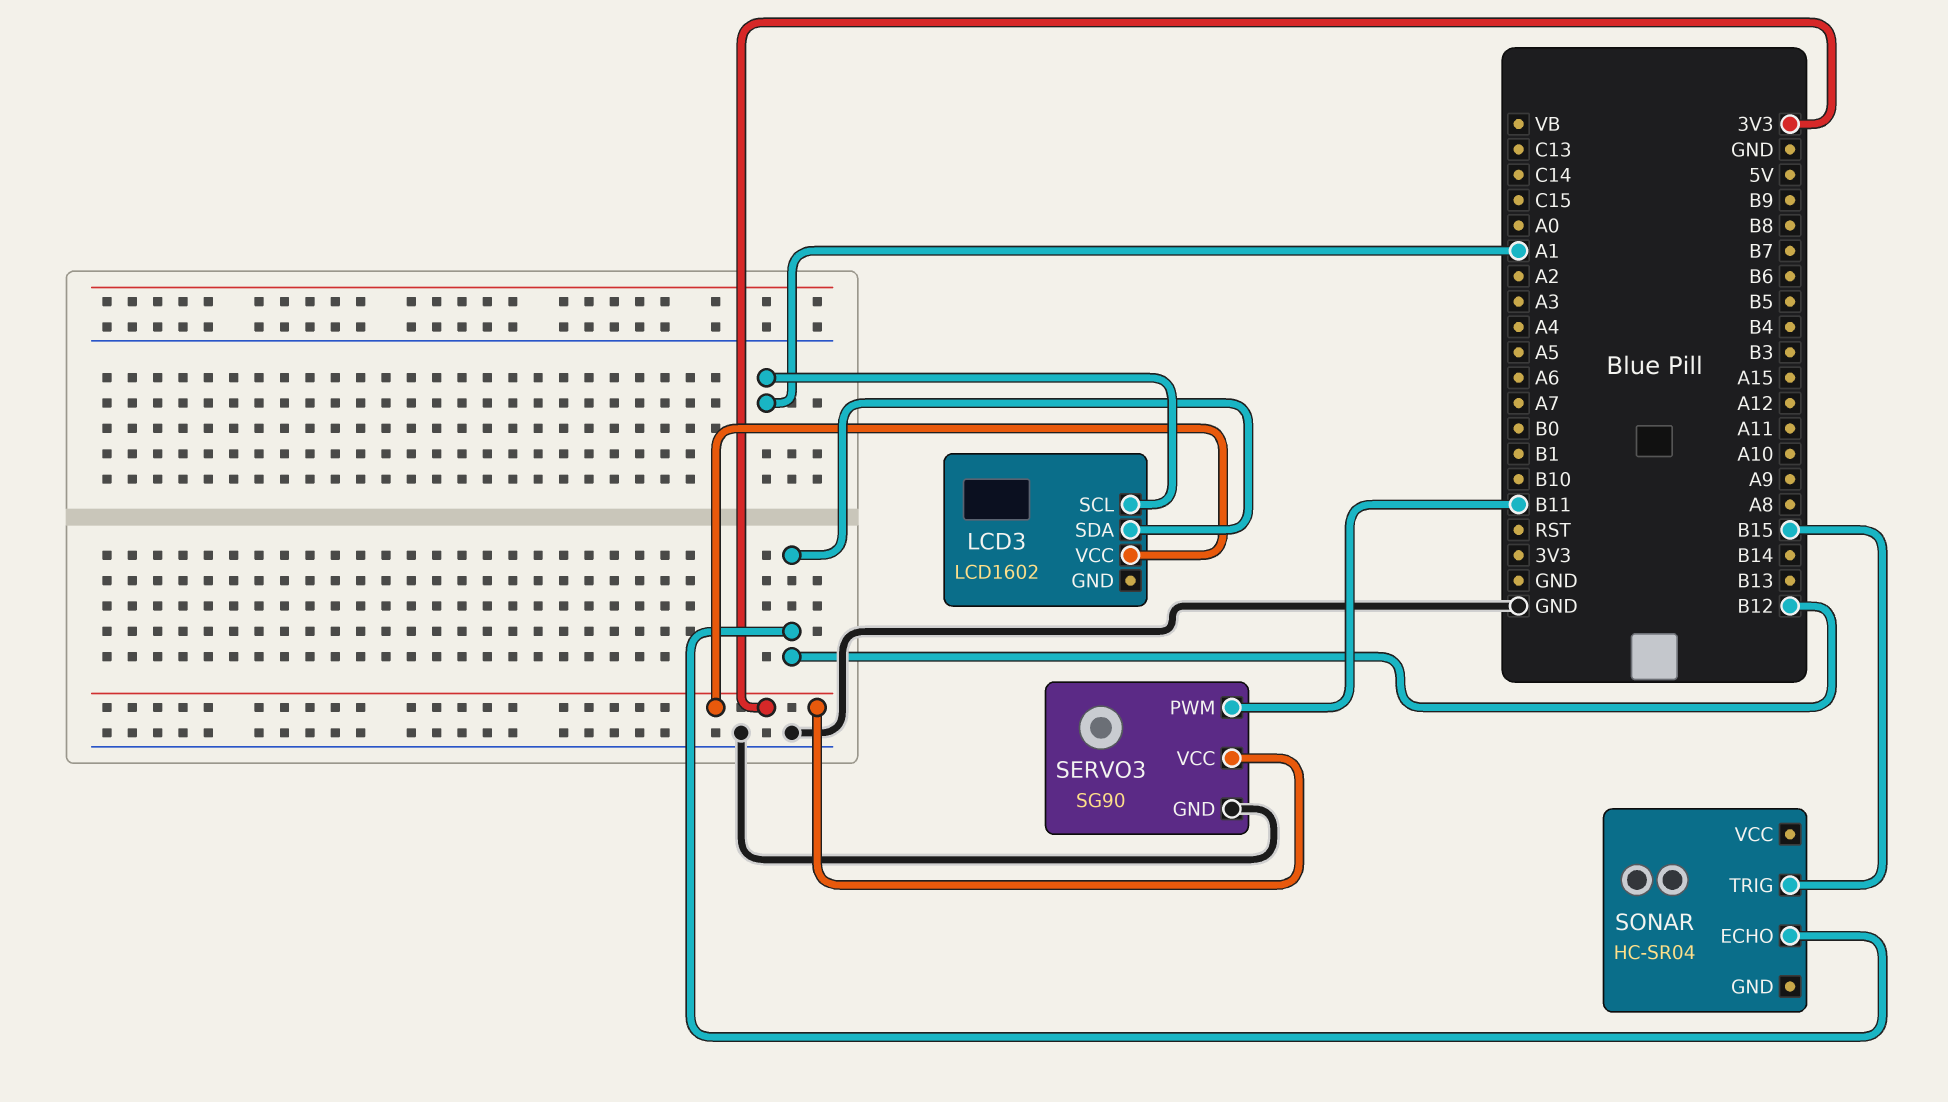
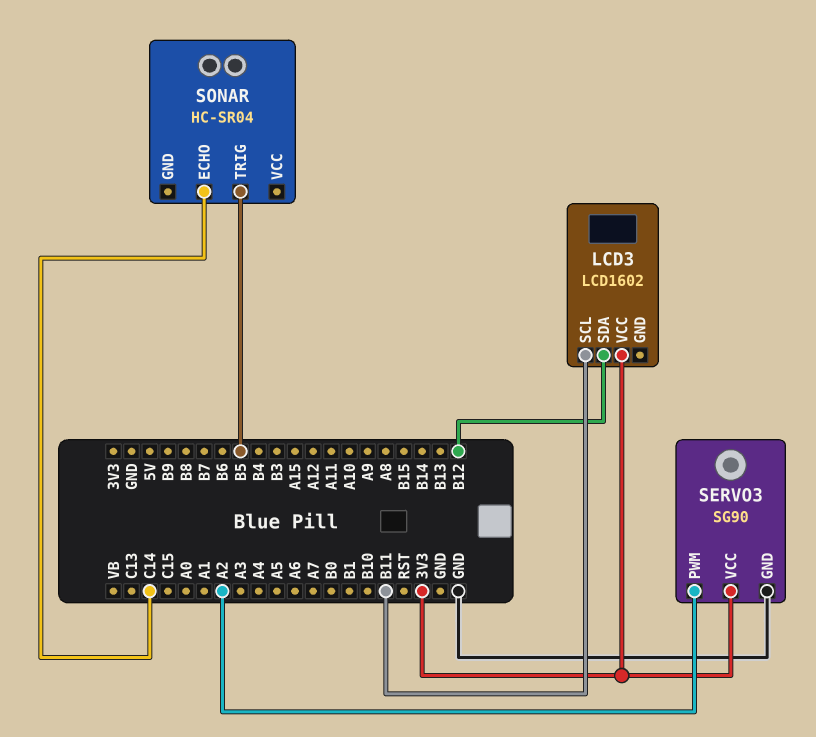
LCD3 pin SCL: A1 -> B11
SERVO3 pin PWM: B11 -> A2
SONAR pin ECHO: B12 -> C14
SONAR pin TRIG: B15 -> B5

